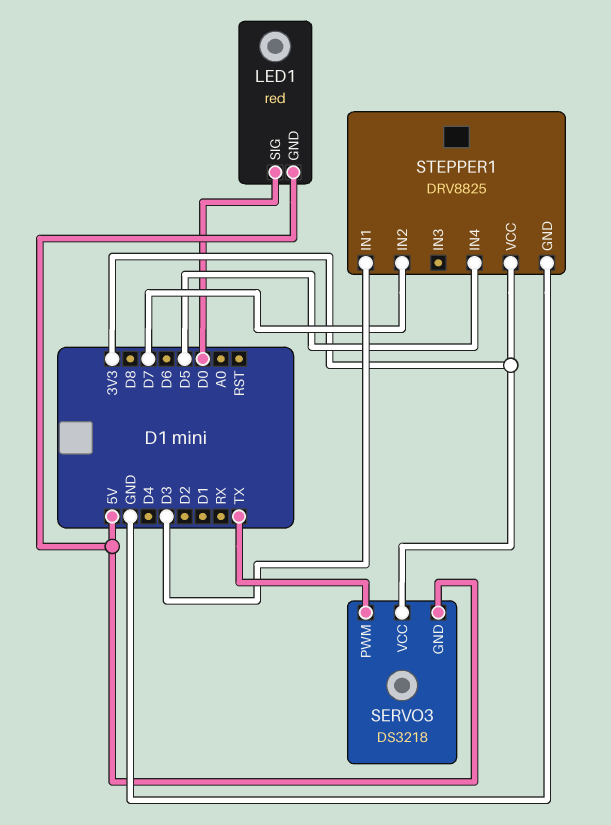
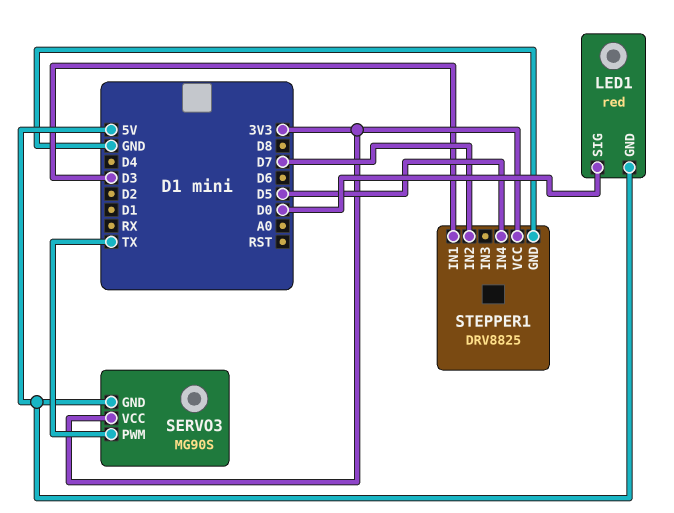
SERVO3: DS3218 -> MG90S

